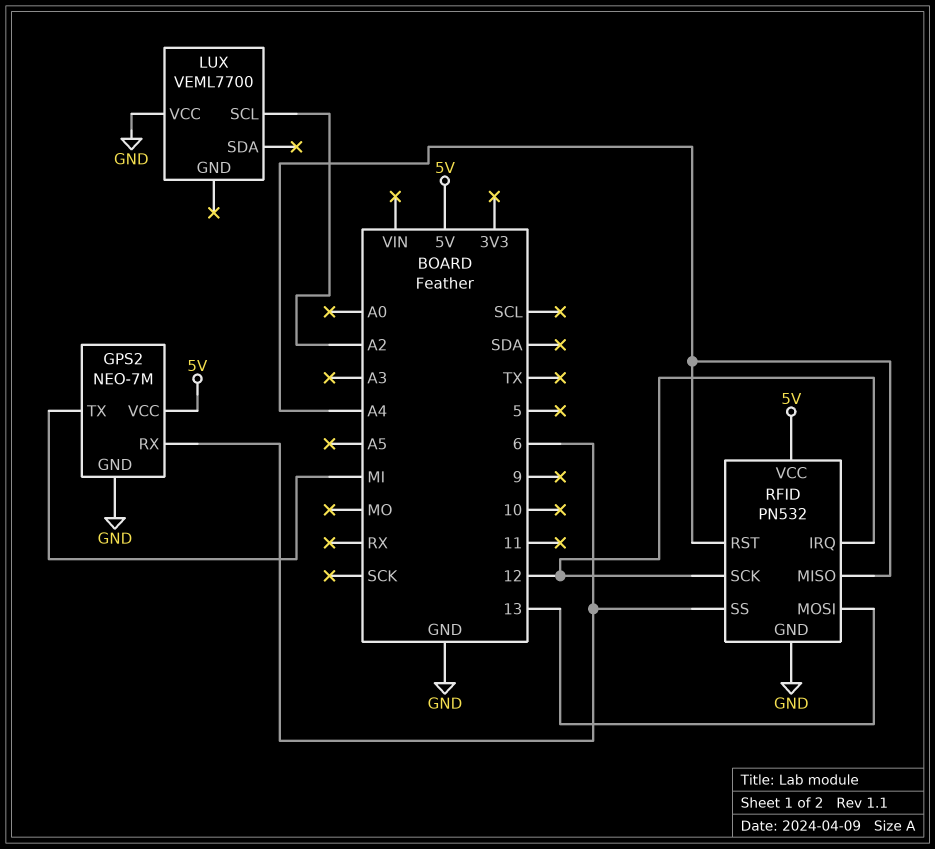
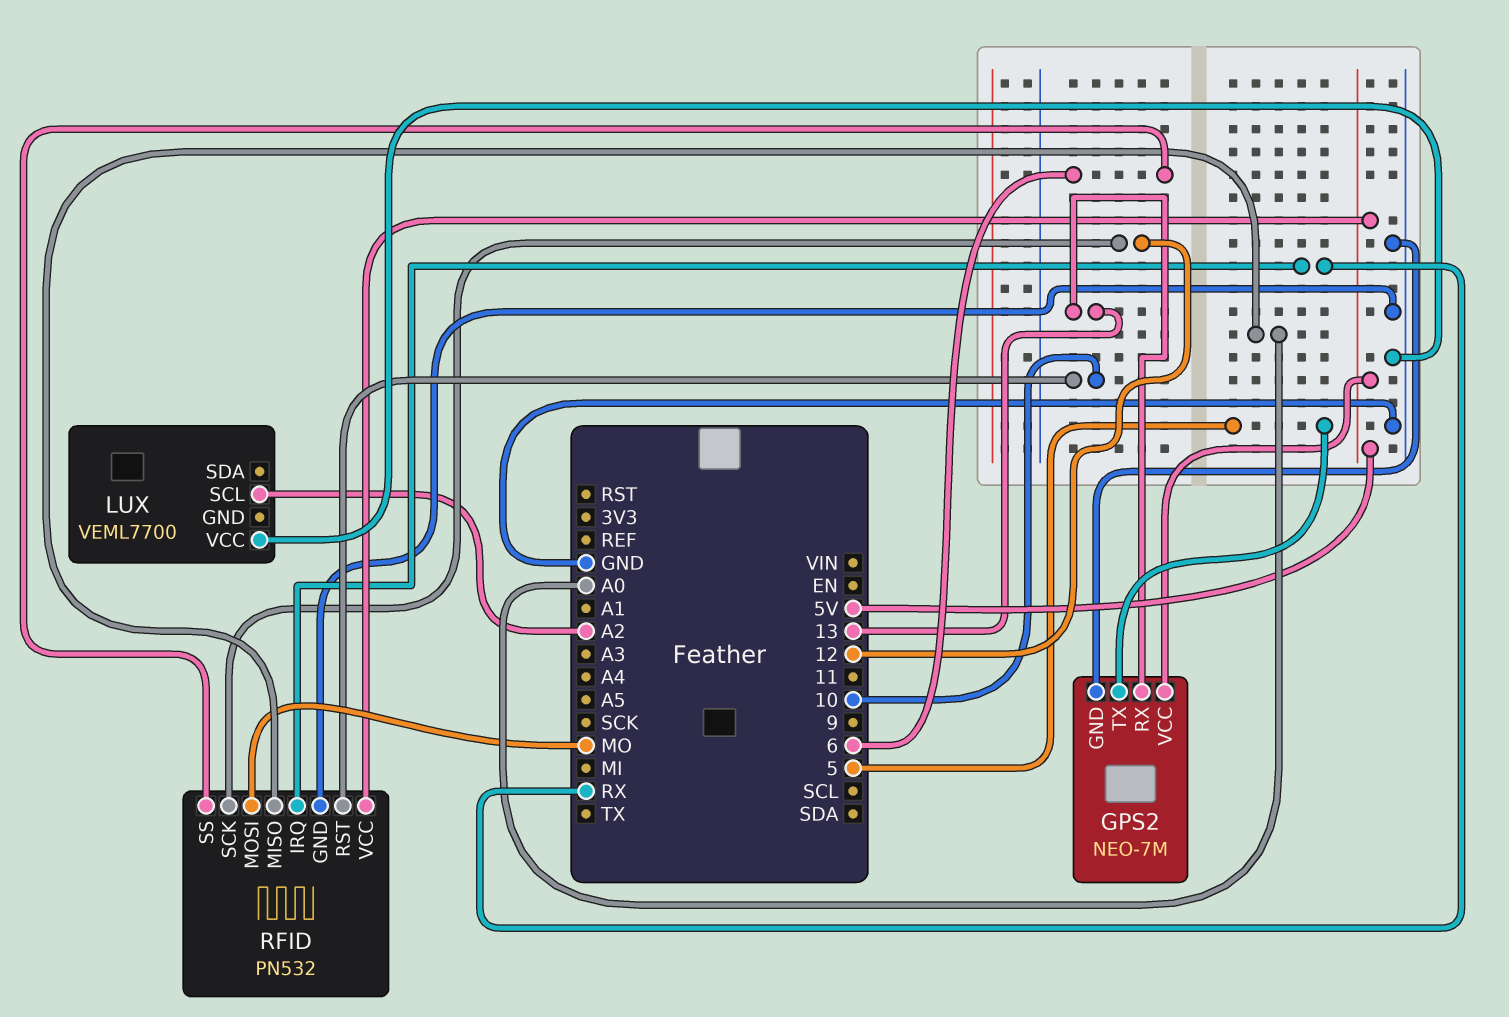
GPS2 pin RX: 6 -> 13
GPS2 pin TX: MI -> 5
RFID pin IRQ: 12 -> RX
RFID pin MISO: A4 -> A0
RFID pin MOSI: 13 -> MO
RFID pin RST: A4 -> 10

